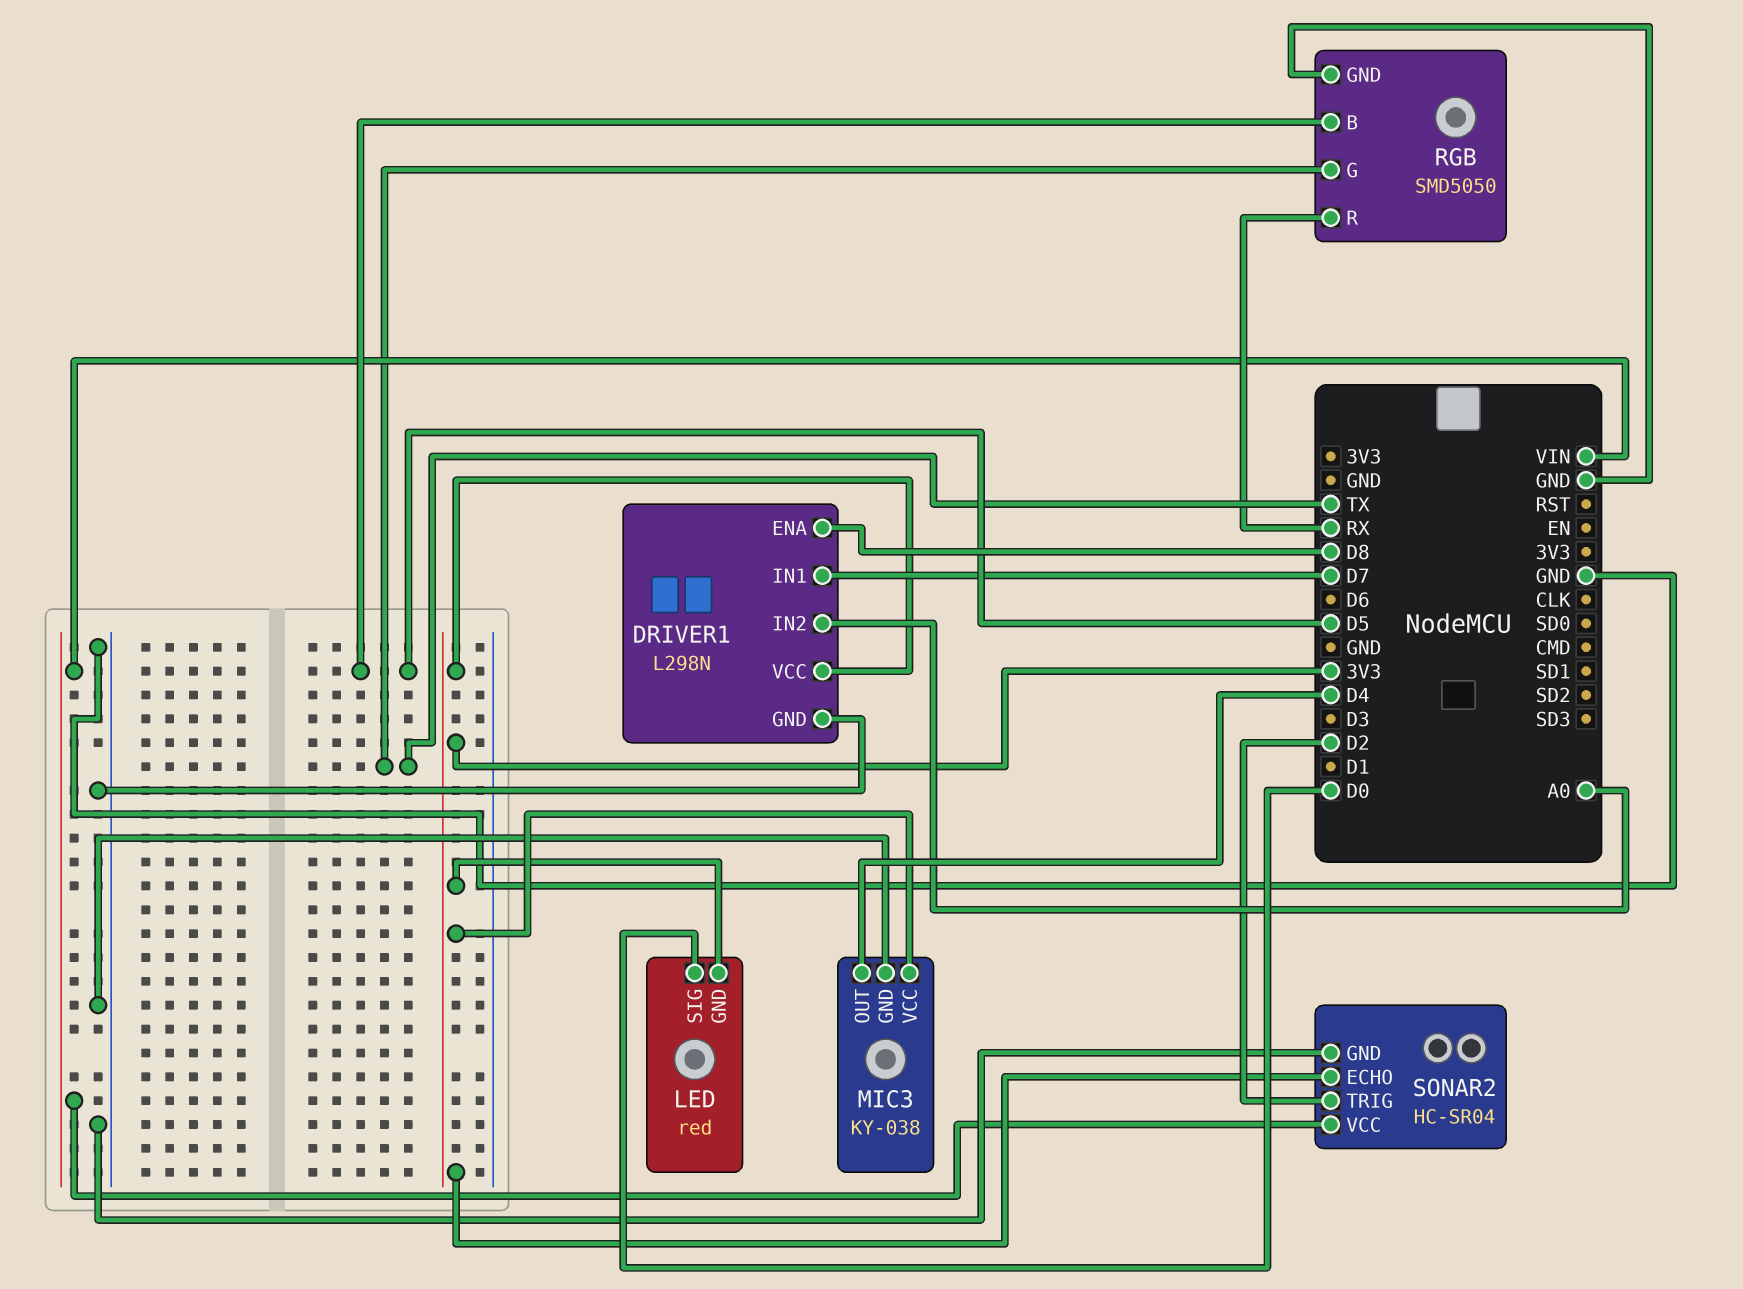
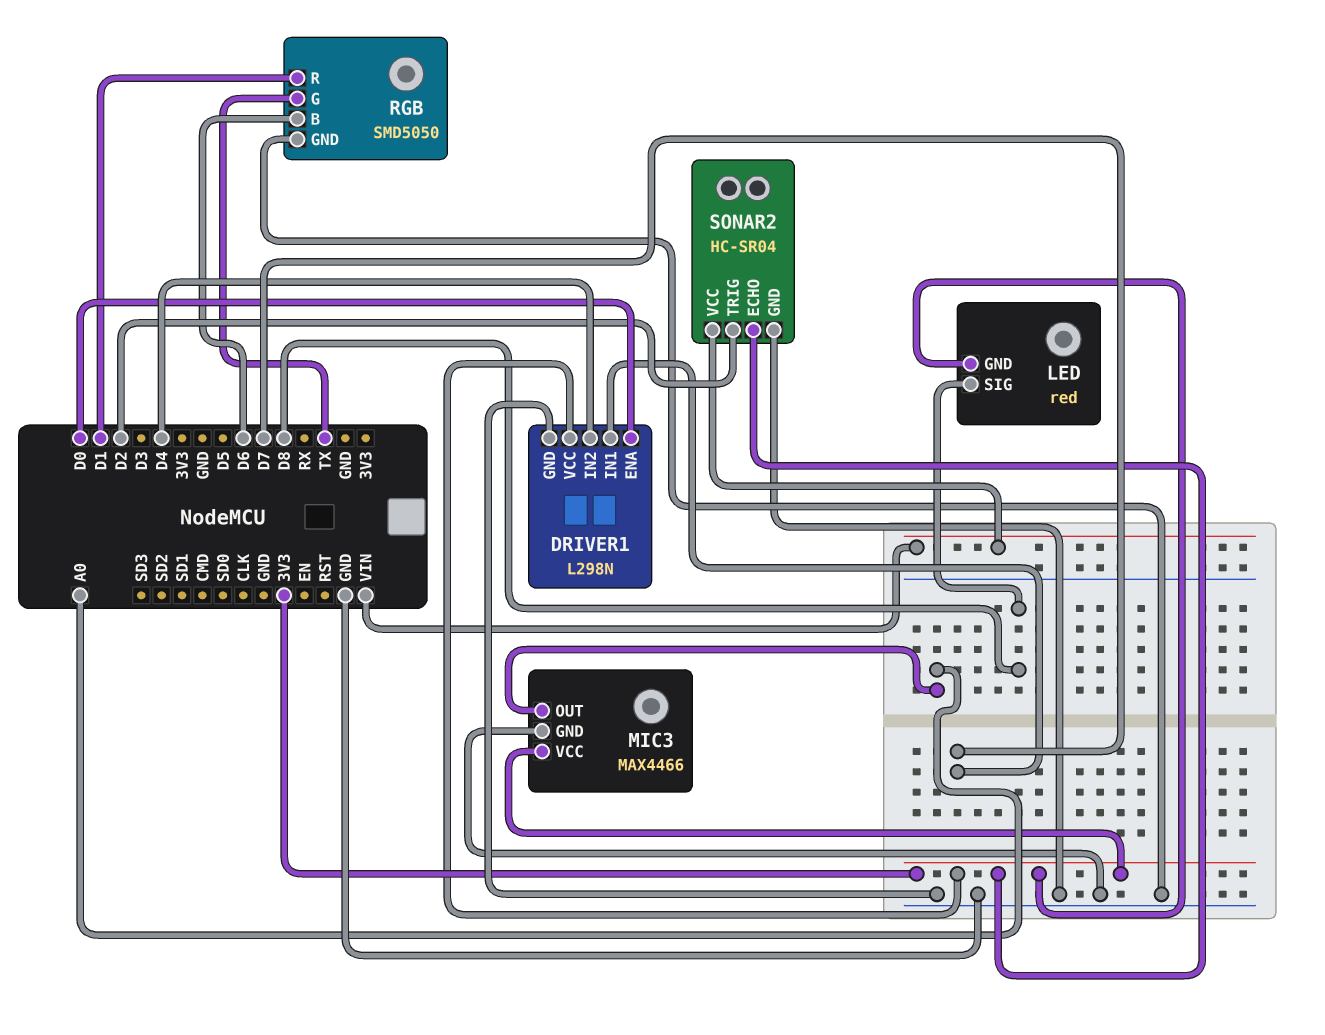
DRIVER1 pin ENA: D8 -> D0
DRIVER1 pin IN2: A0 -> D4
LED pin SIG: D0 -> D8
MIC3: KY-038 -> MAX4466
MIC3 pin OUT: D4 -> A0
RGB pin B: D5 -> D6
RGB pin R: RX -> D1

